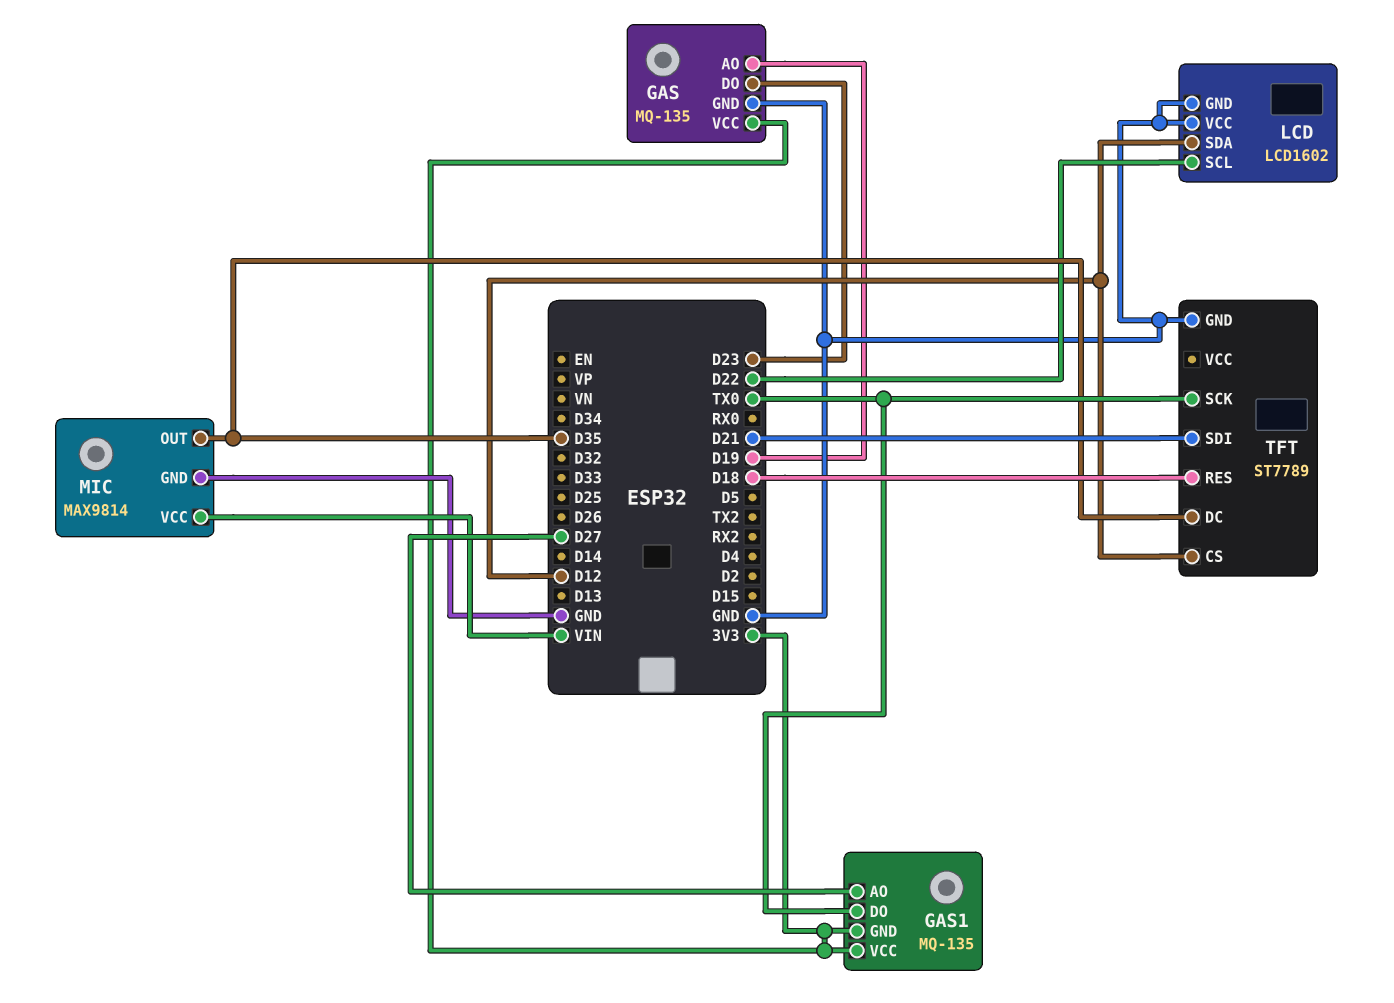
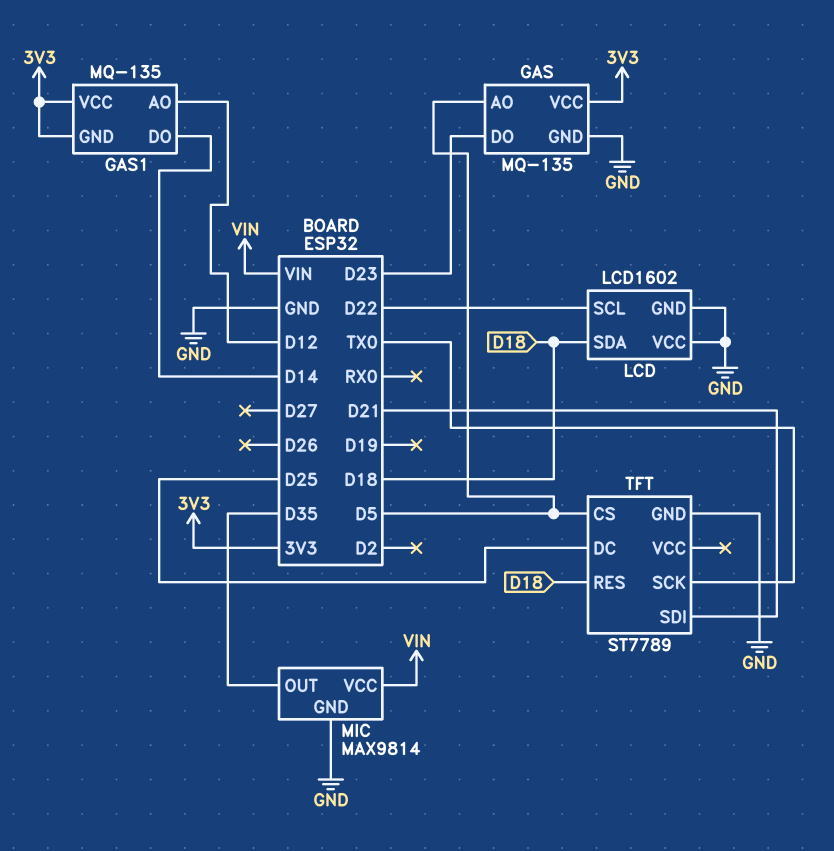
GAS pin AO: D19 -> D5
GAS1 pin AO: D27 -> D12
GAS1 pin DO: TX0 -> D14
LCD pin SDA: D12 -> D18
TFT pin CS: D12 -> D5
TFT pin DC: D35 -> D25

